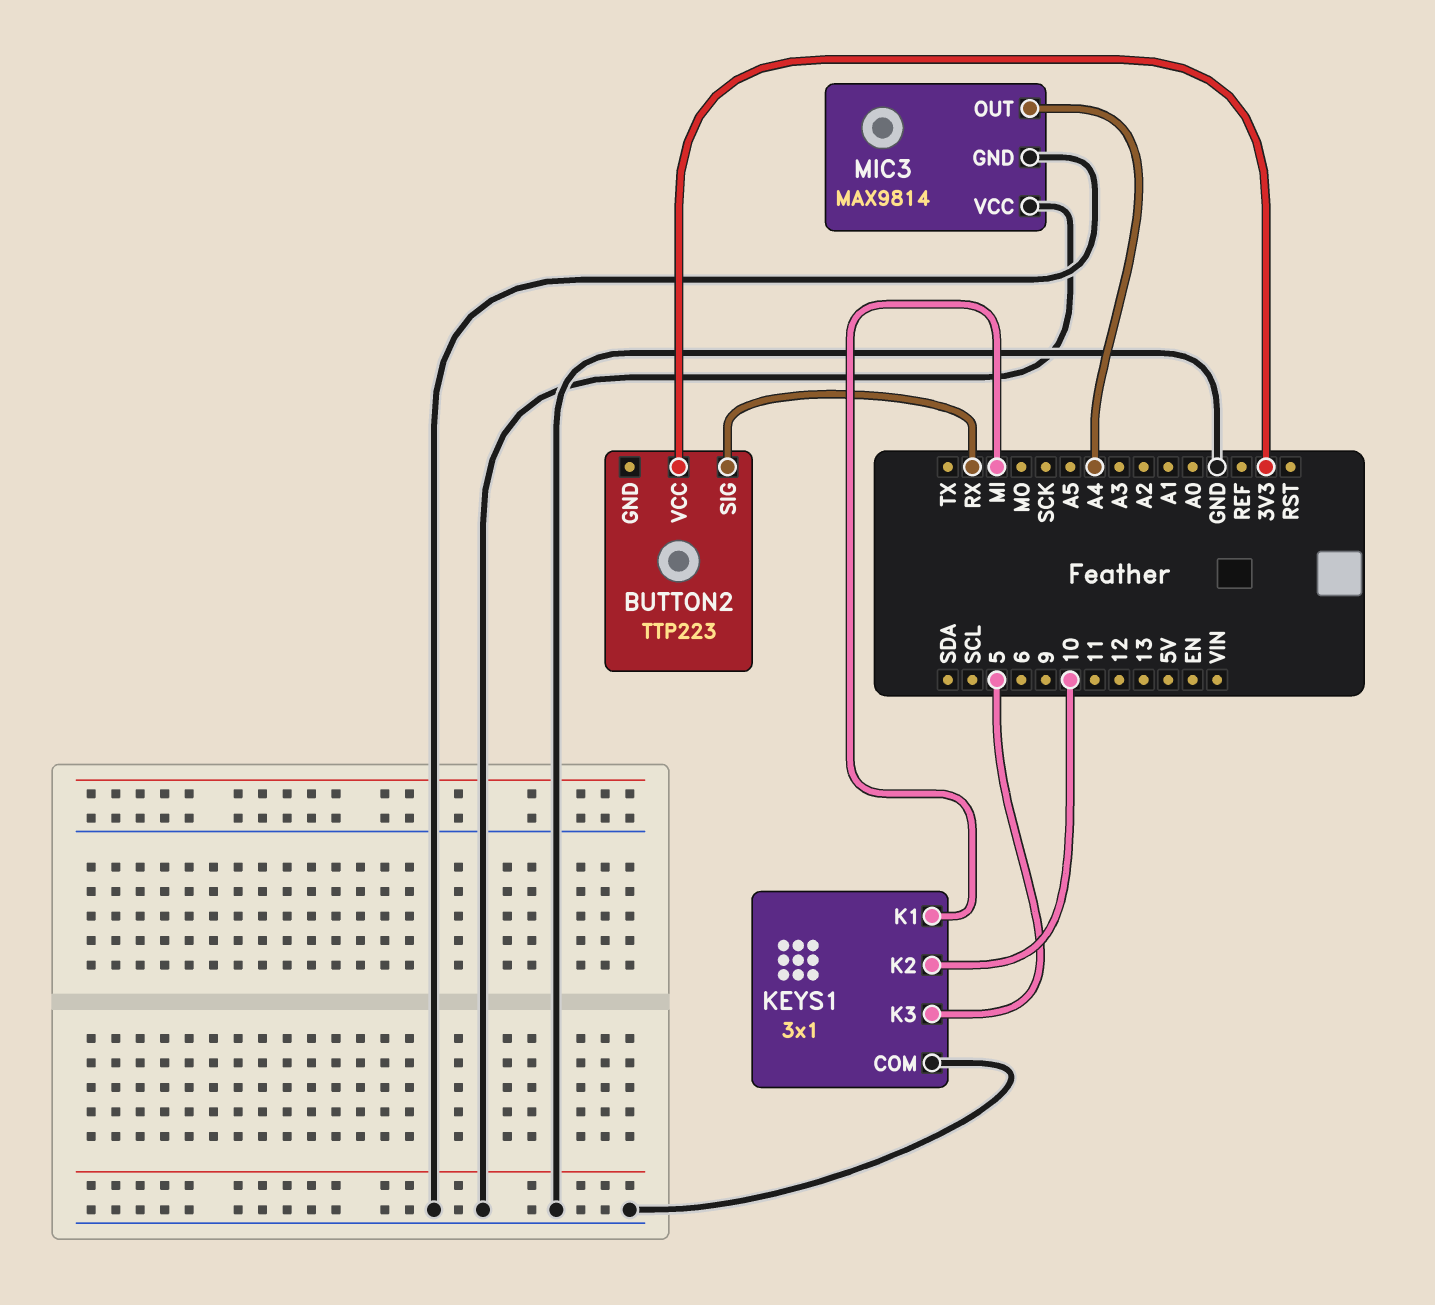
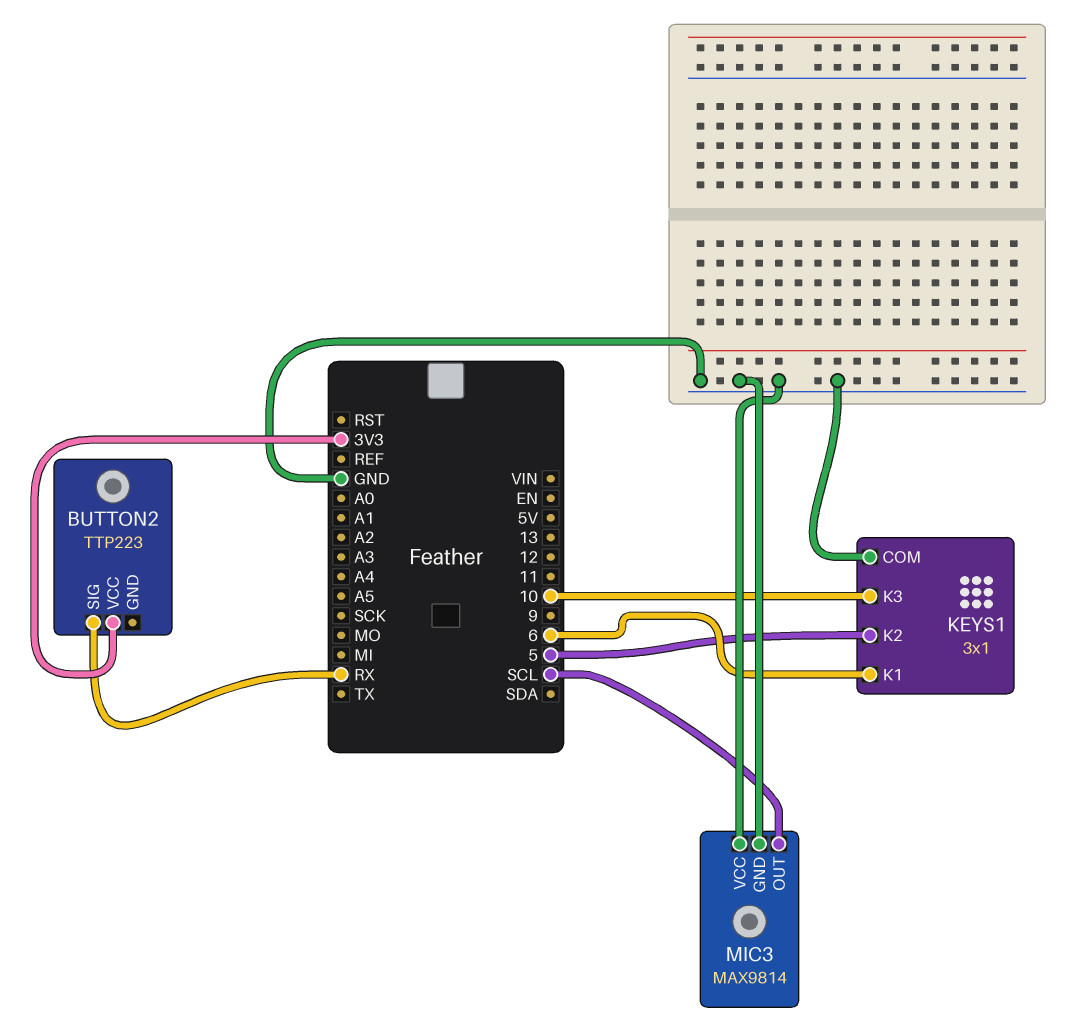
KEYS1 pin K1: MI -> 6
KEYS1 pin K2: 10 -> 5
KEYS1 pin K3: 5 -> 10
MIC3 pin OUT: A4 -> SCL

